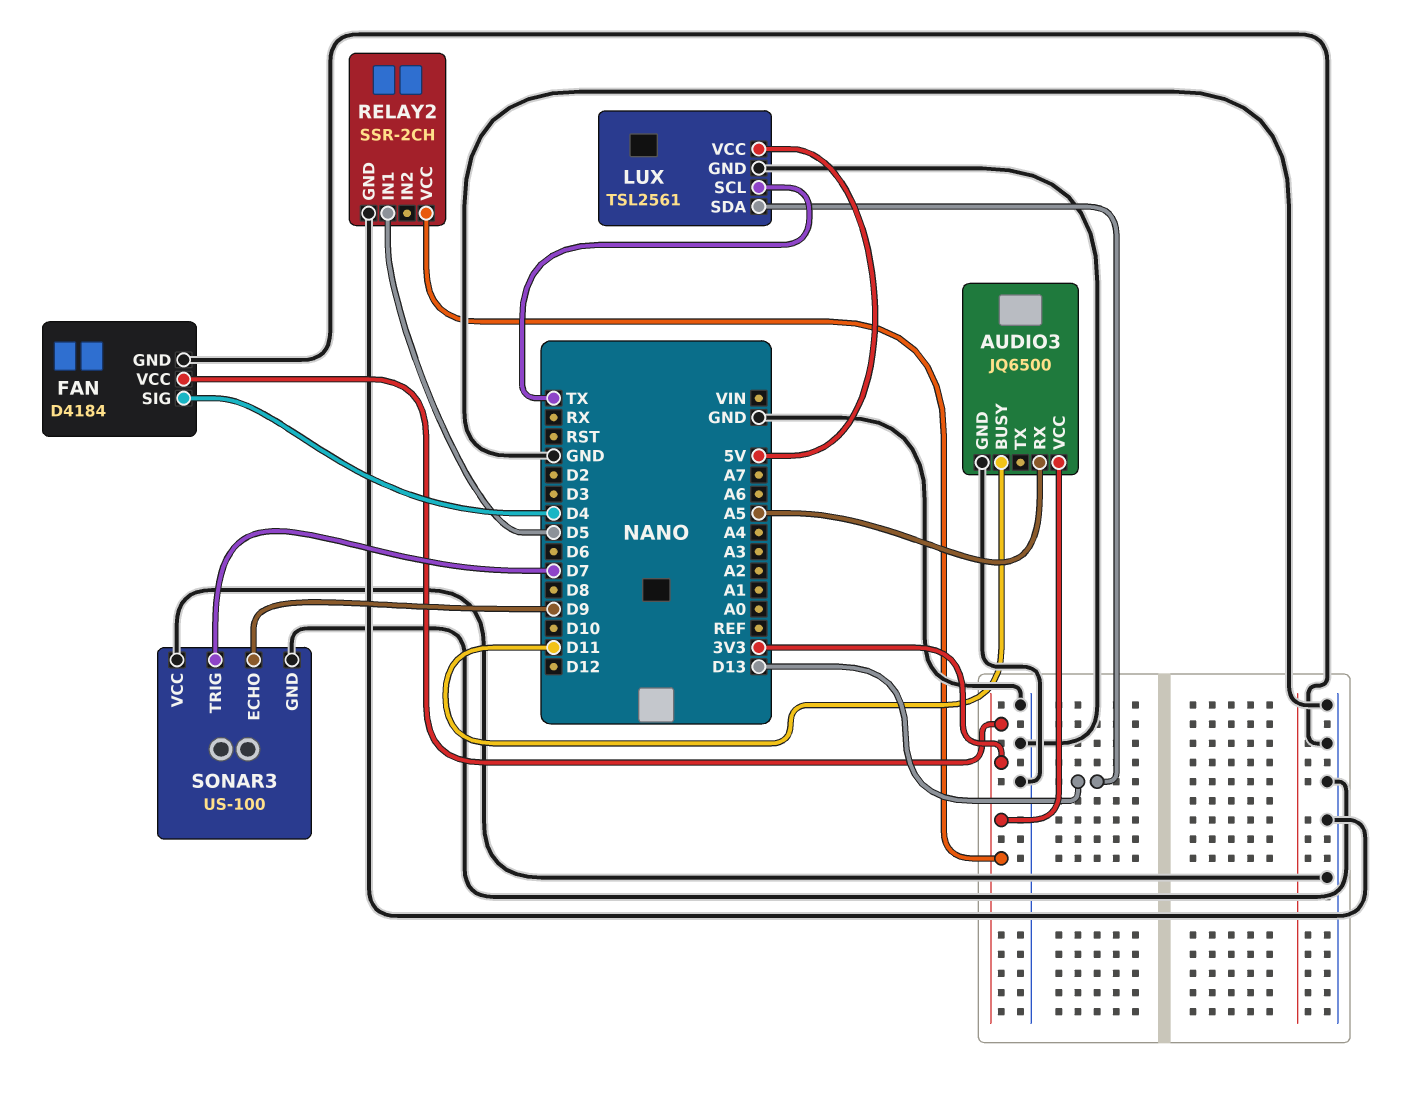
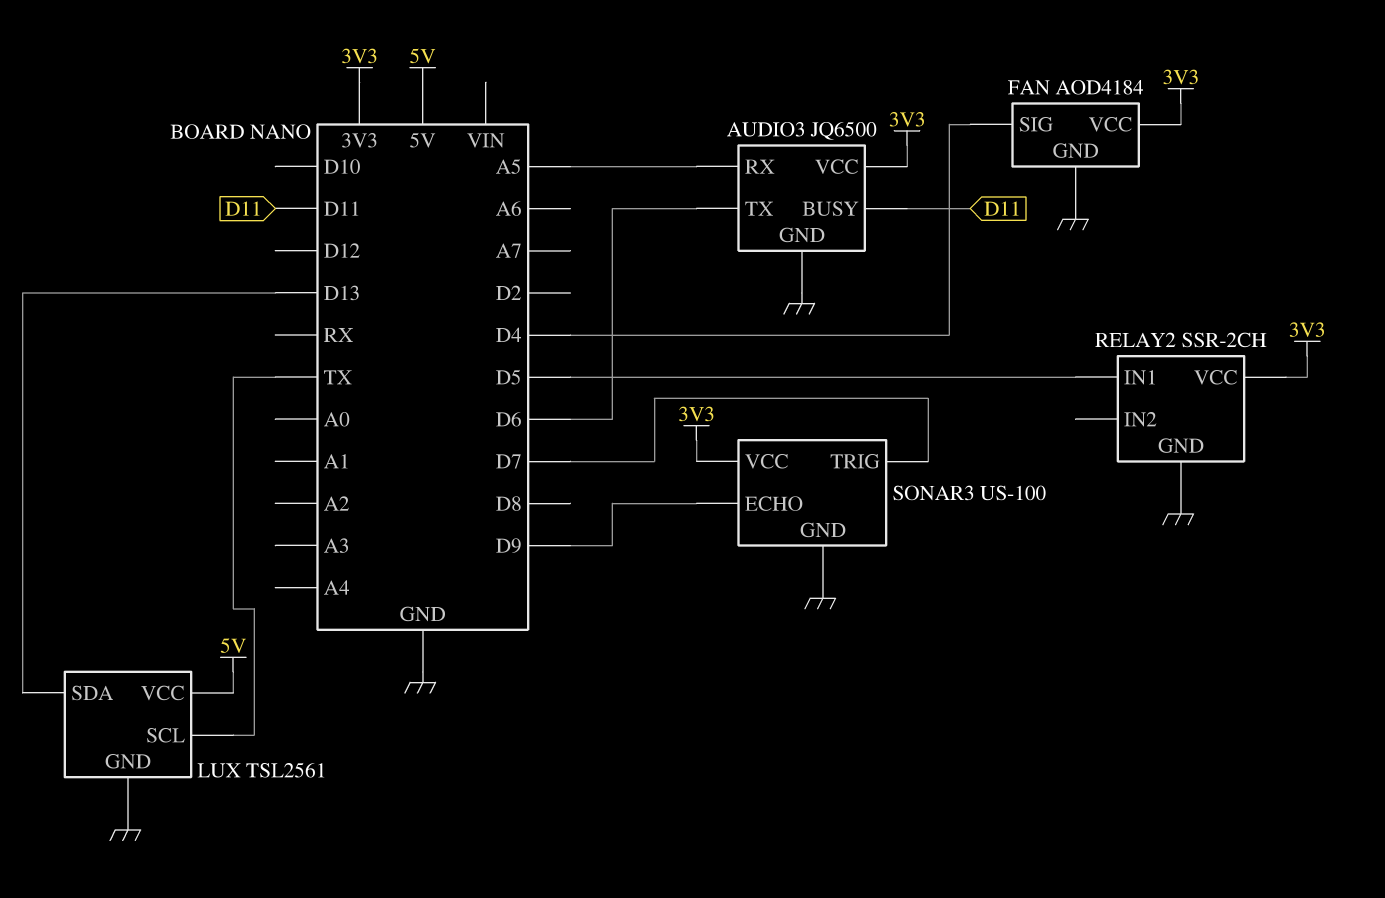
AUDIO3 pin TX: none -> D6
FAN: D4184 -> AOD4184
SONAR3 pin VCC: GND -> 3V3

